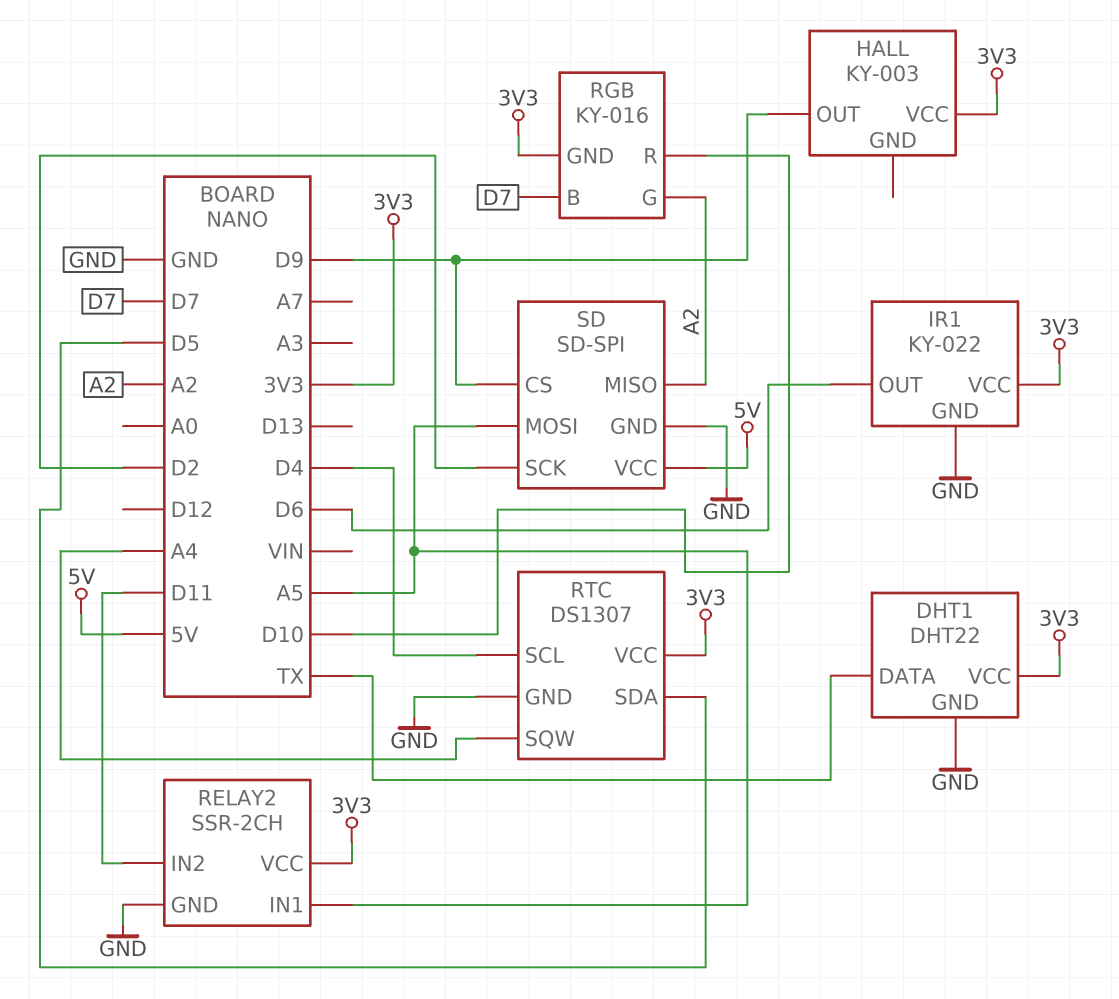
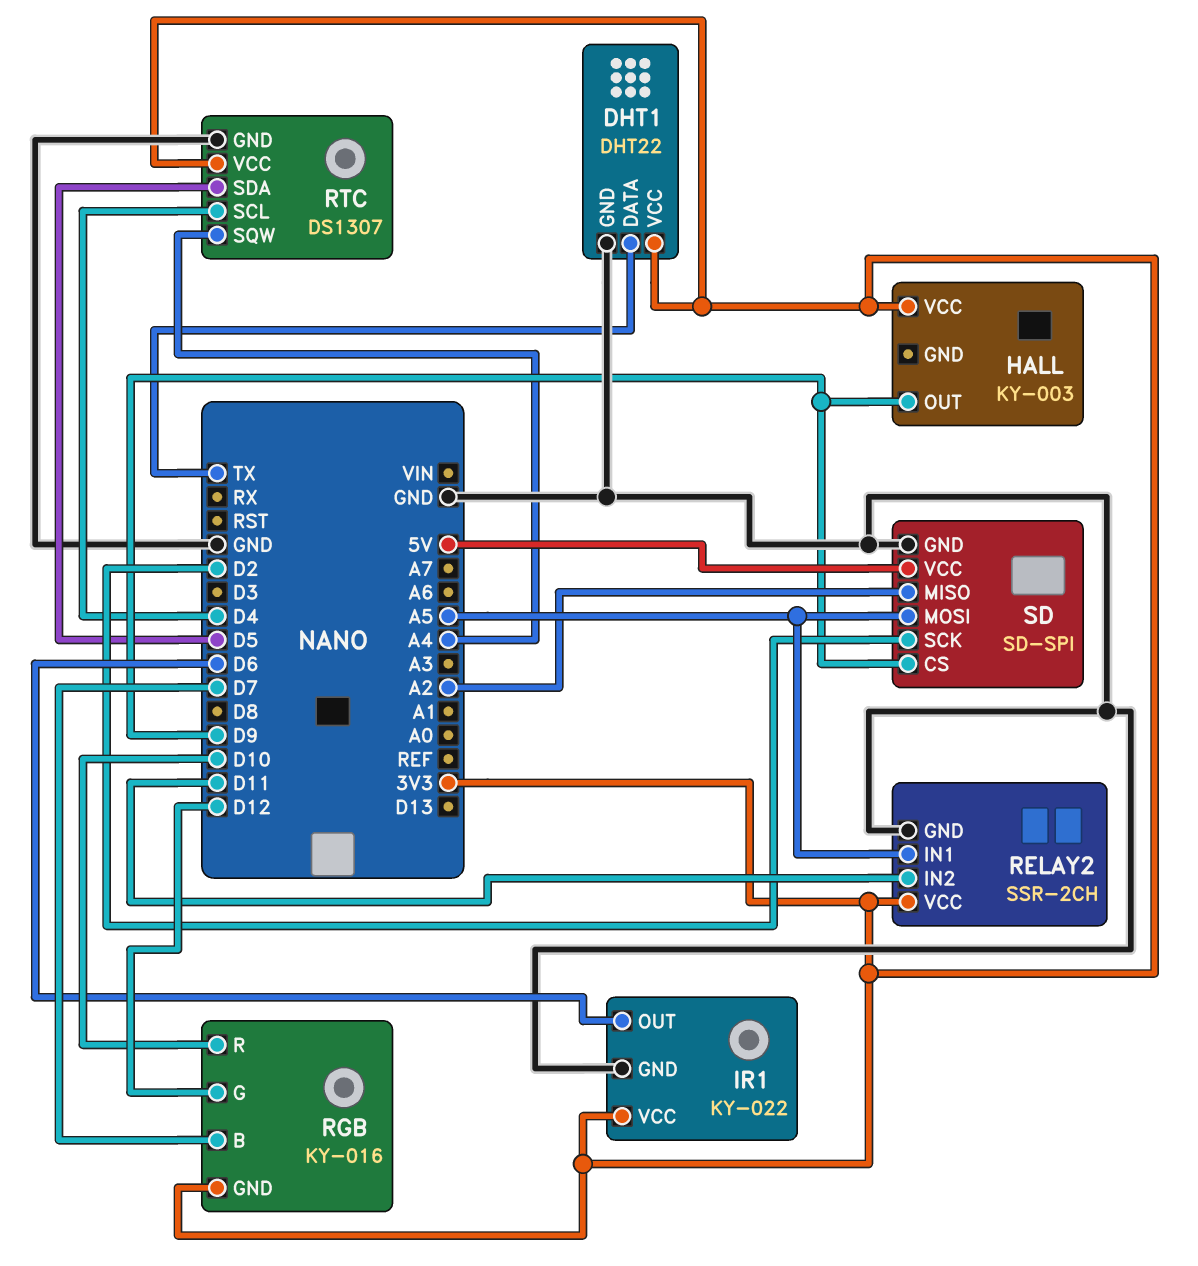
RGB pin G: A2 -> D12

